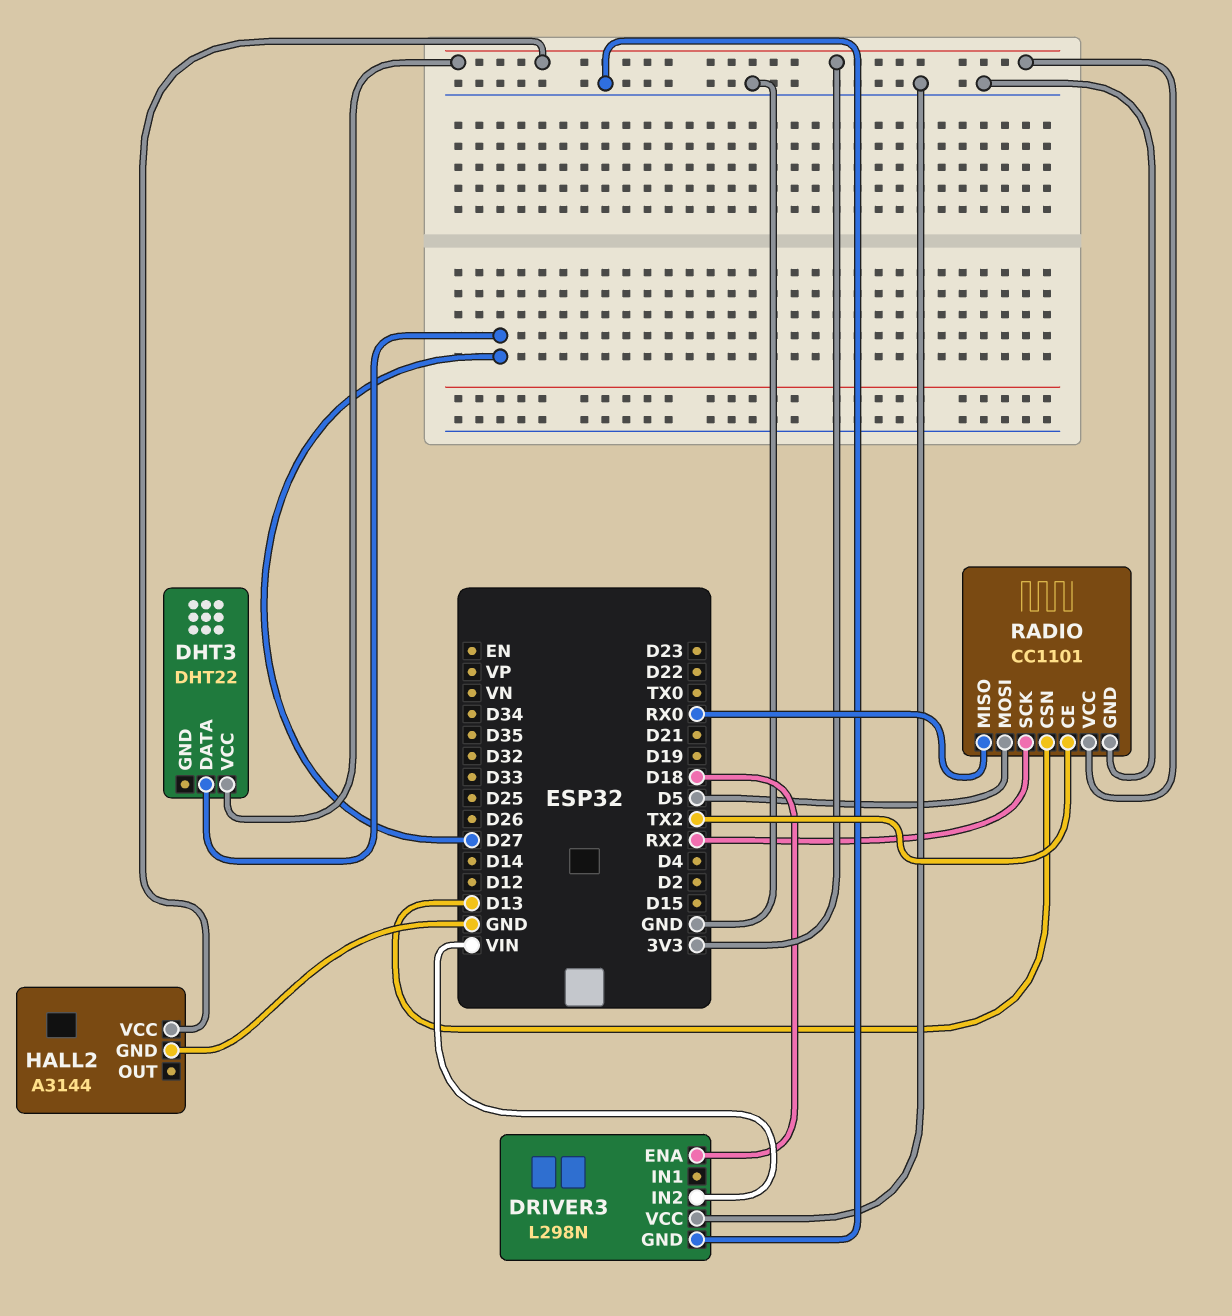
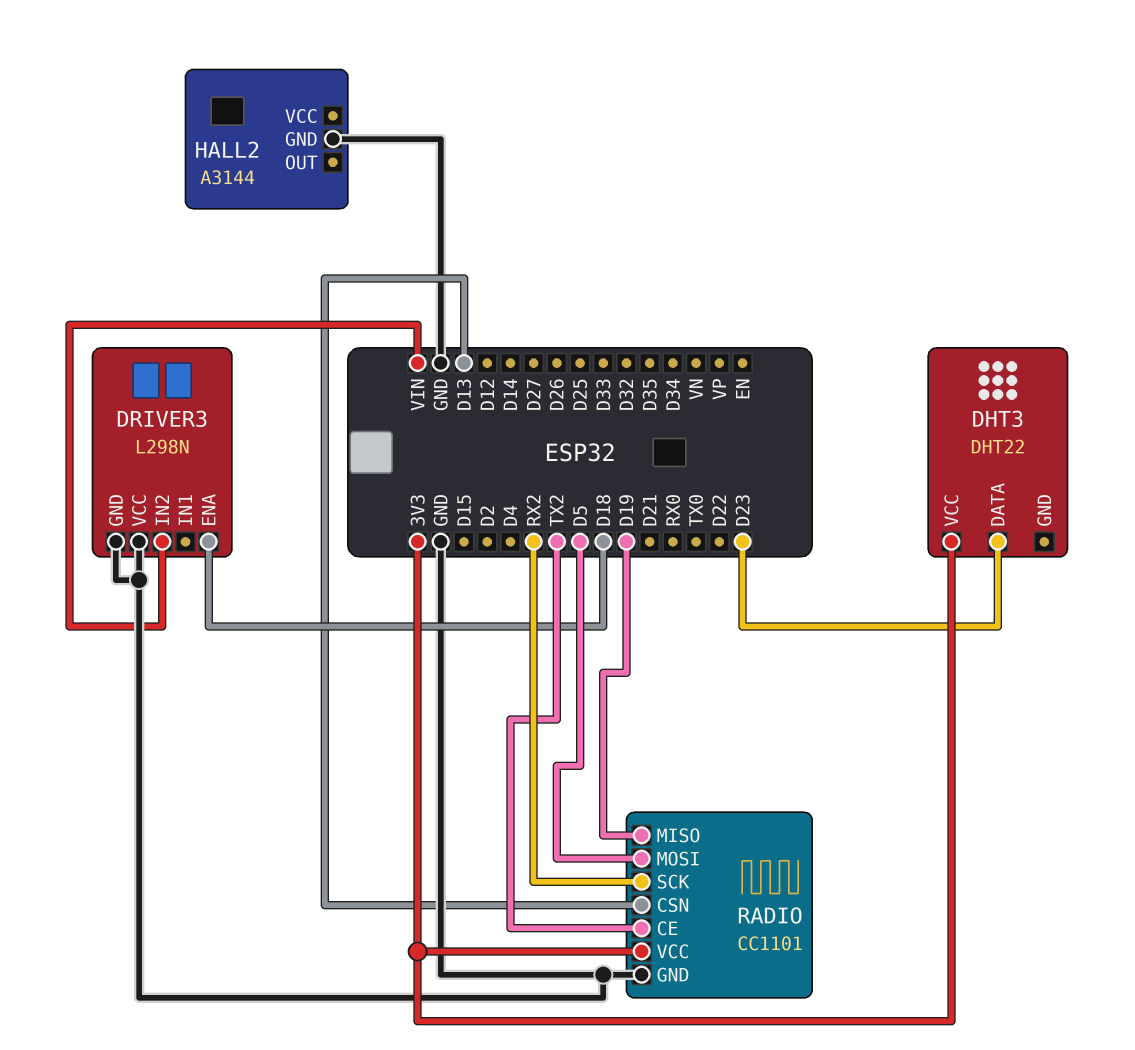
DHT3 pin DATA: D27 -> D23
HALL2 pin VCC: 3V3 -> none
RADIO pin MISO: RX0 -> D19

